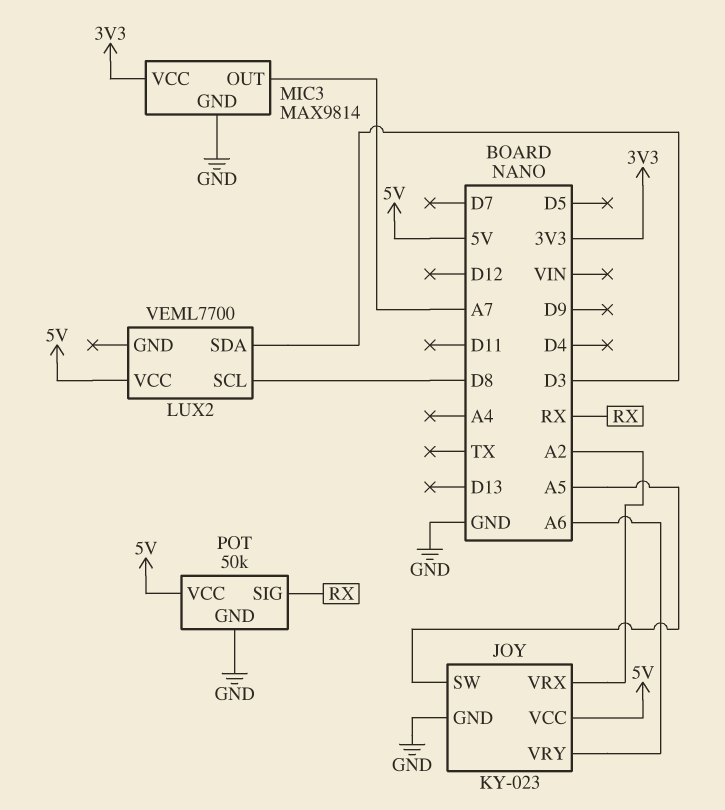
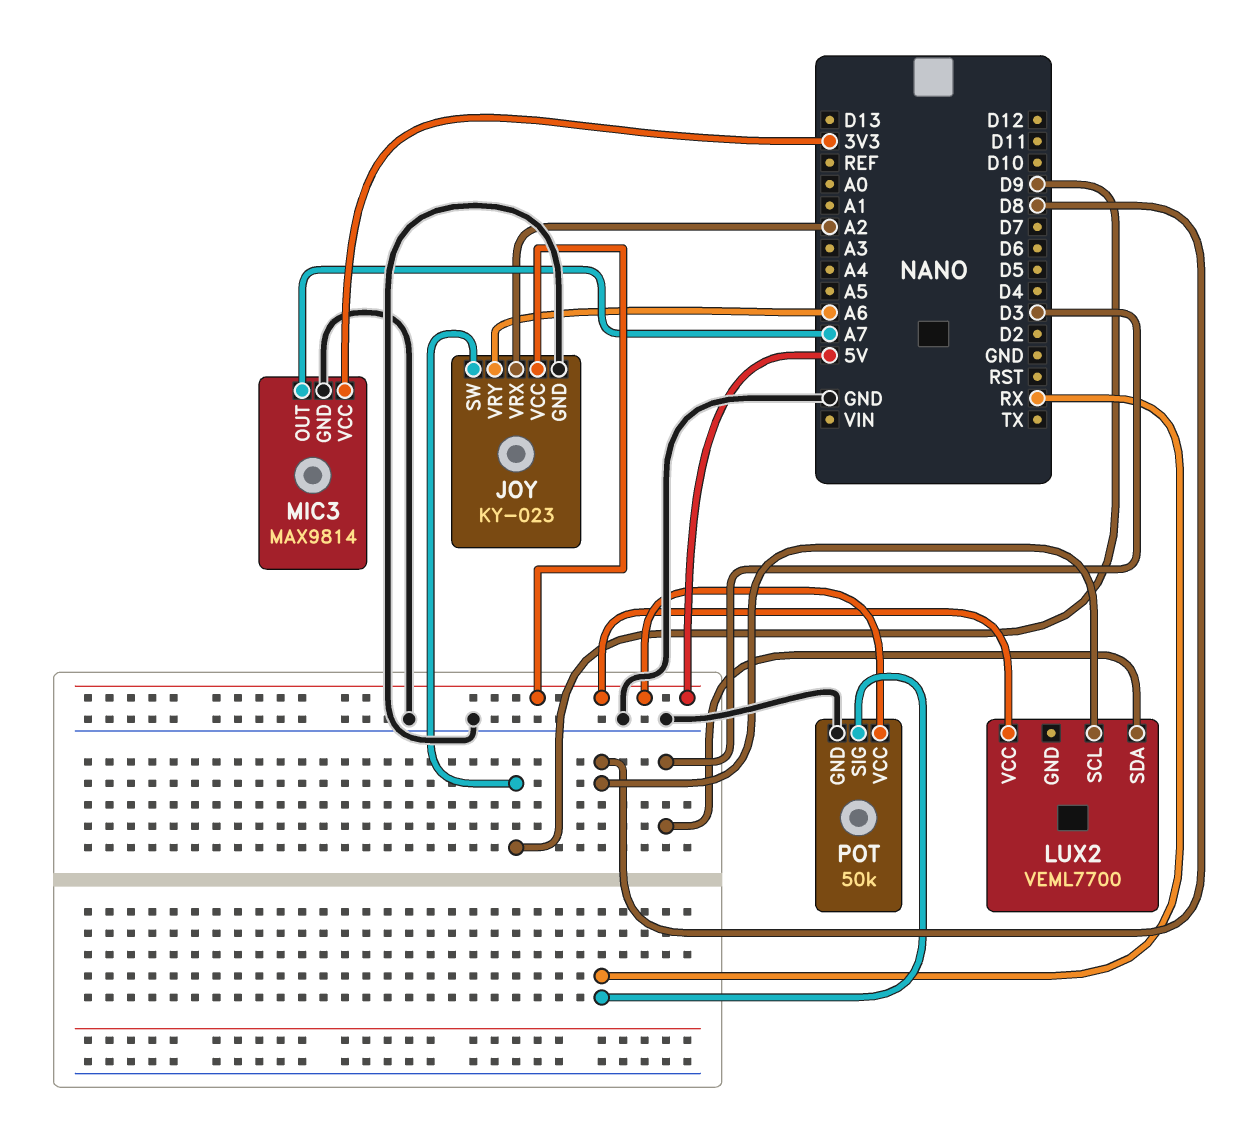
JOY pin SW: A5 -> D9

